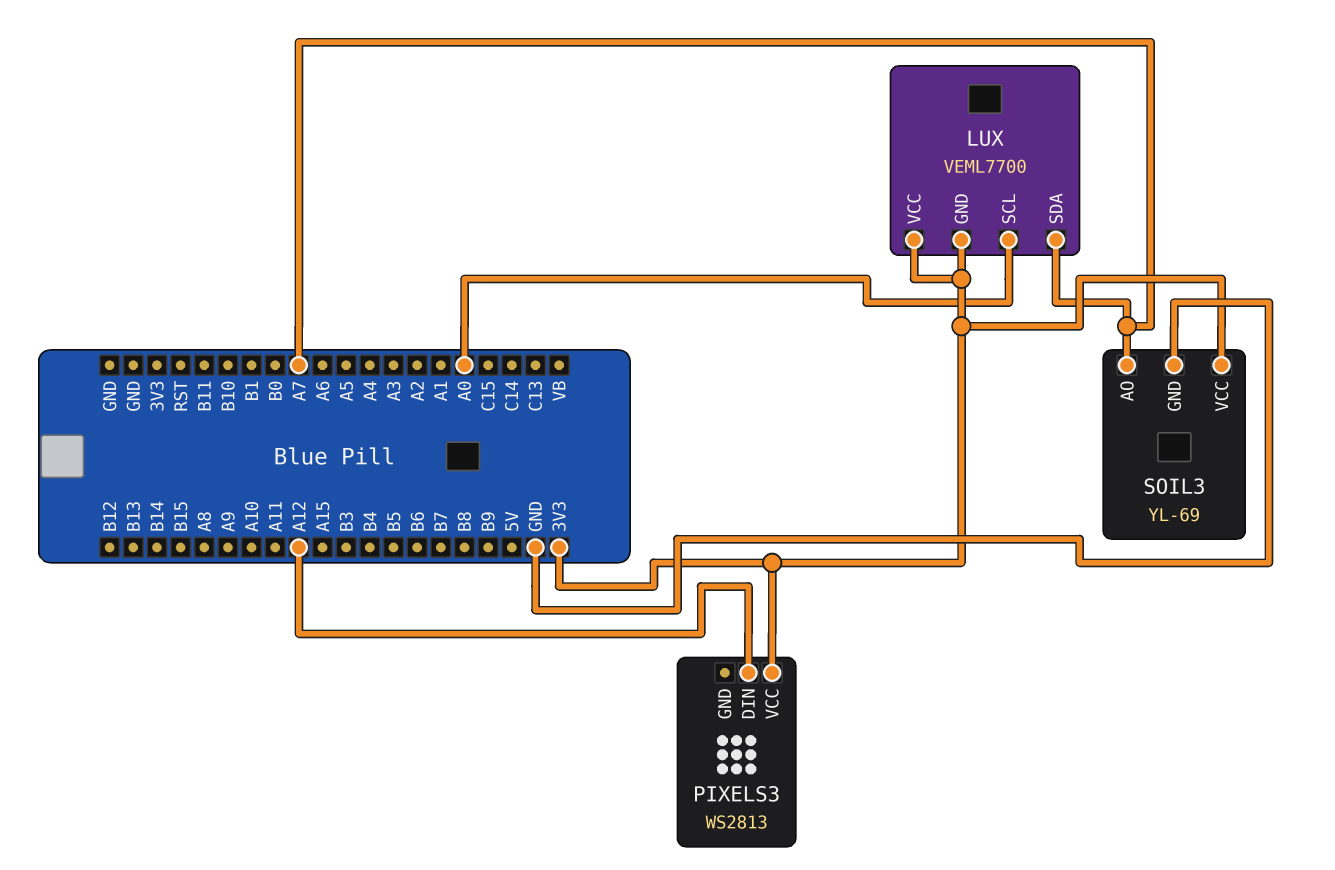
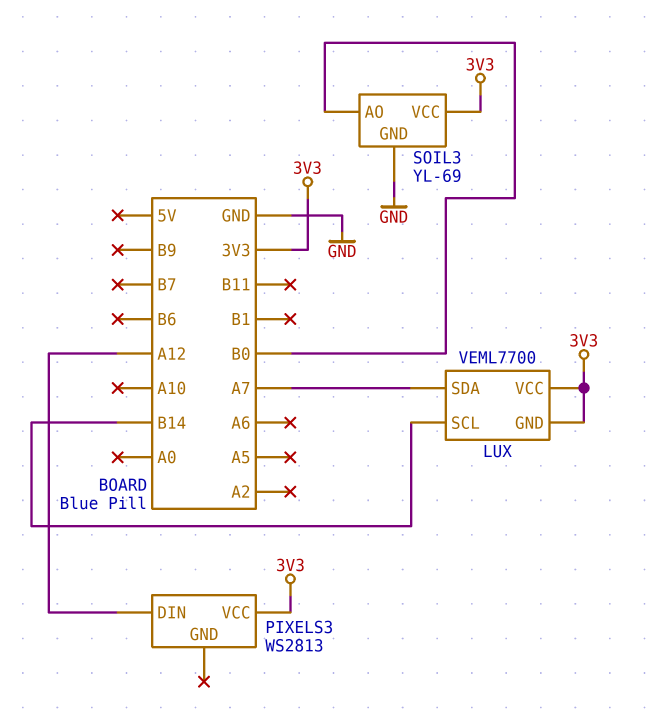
LUX pin SCL: A0 -> B14
SOIL3 pin AO: A7 -> B0

